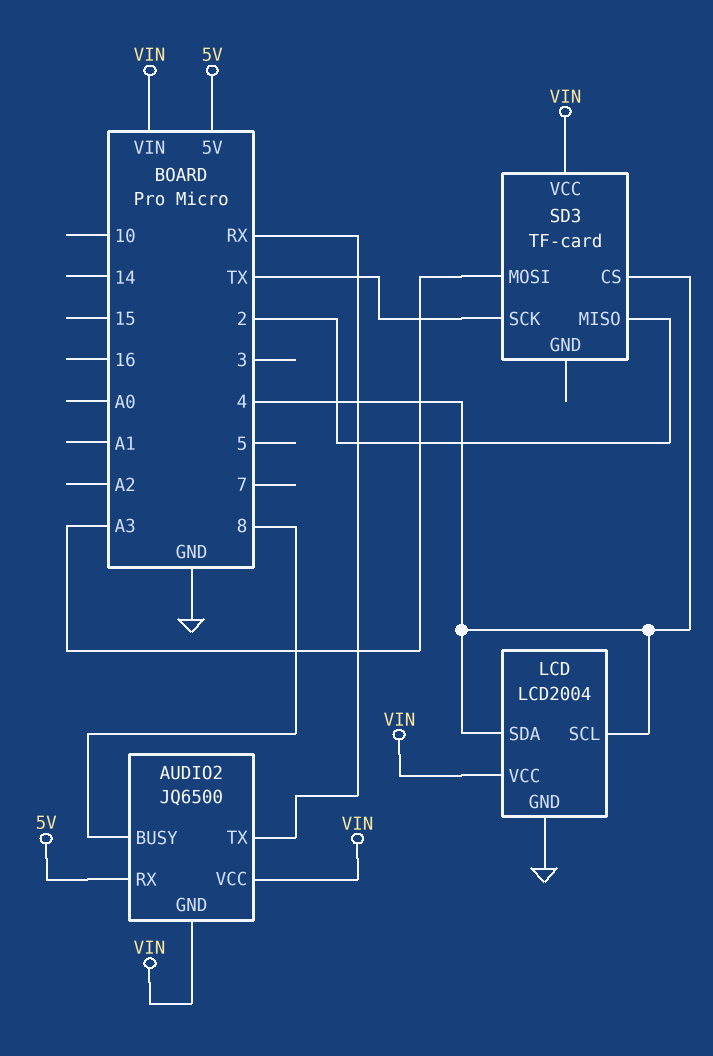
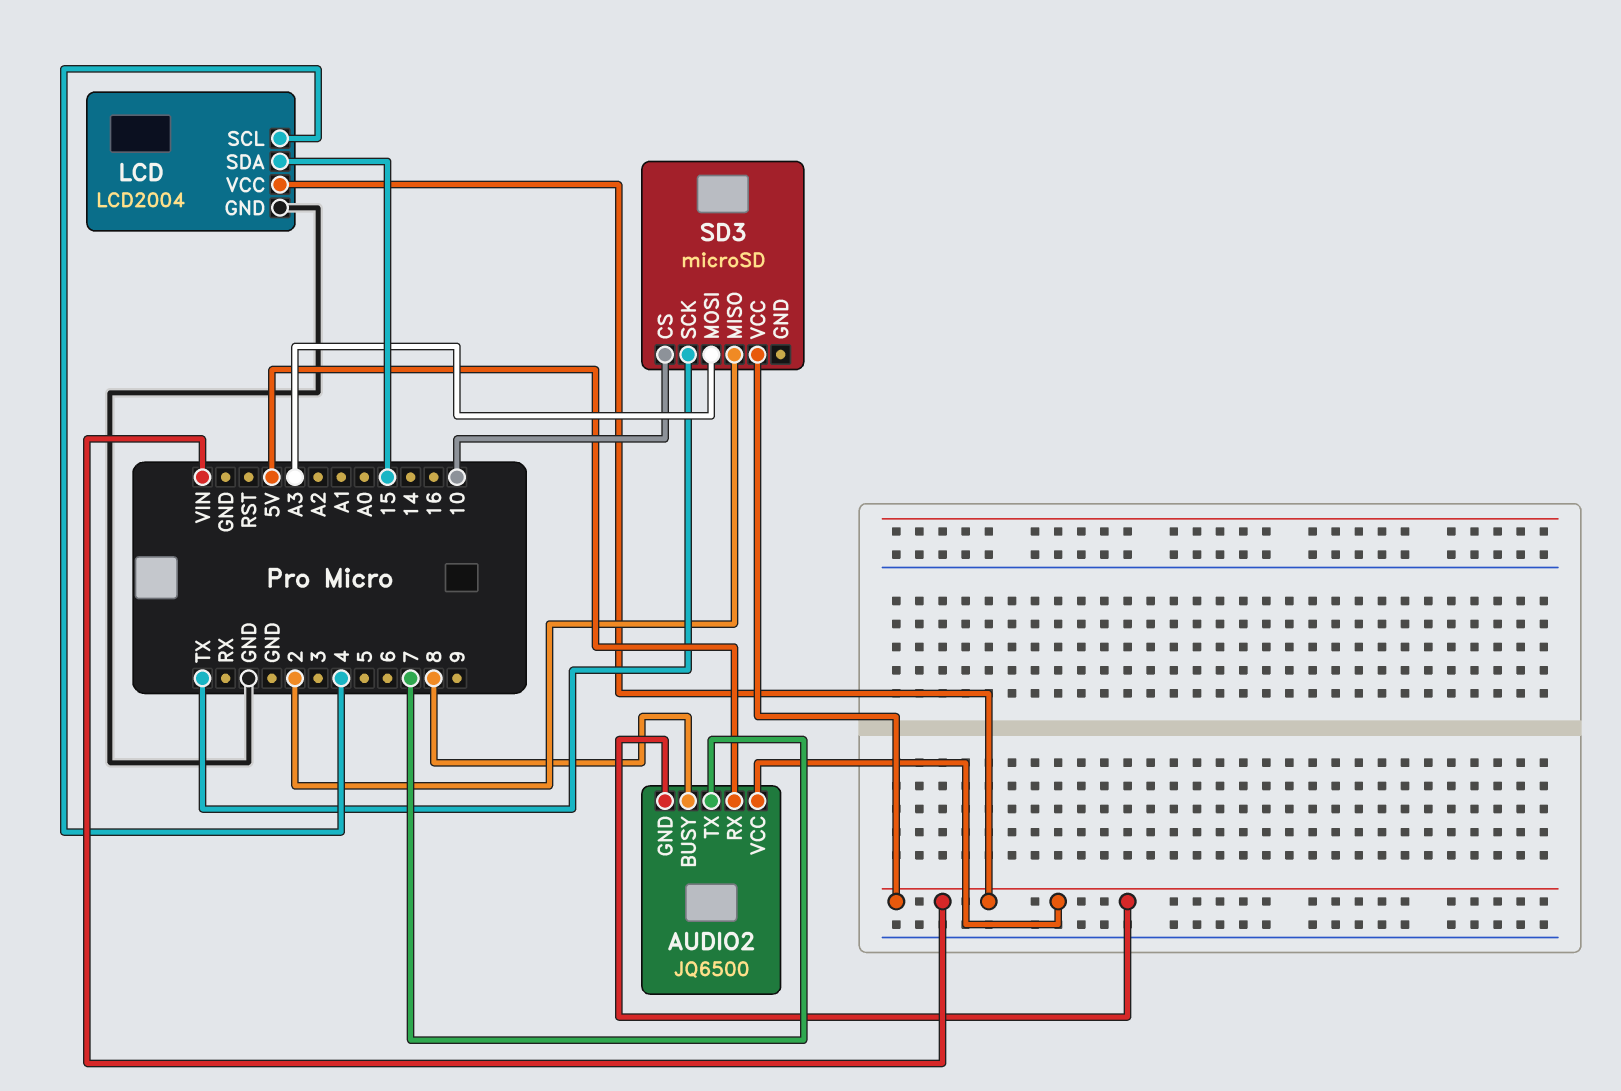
AUDIO2 pin TX: RX -> 7
LCD pin SDA: 4 -> 15
SD3: TF-card -> microSD
SD3 pin CS: 4 -> 10

